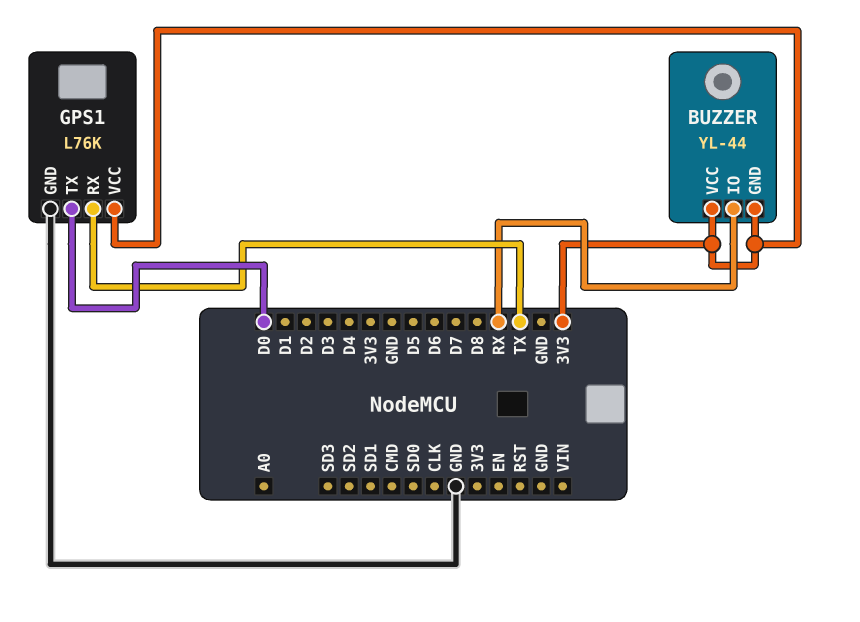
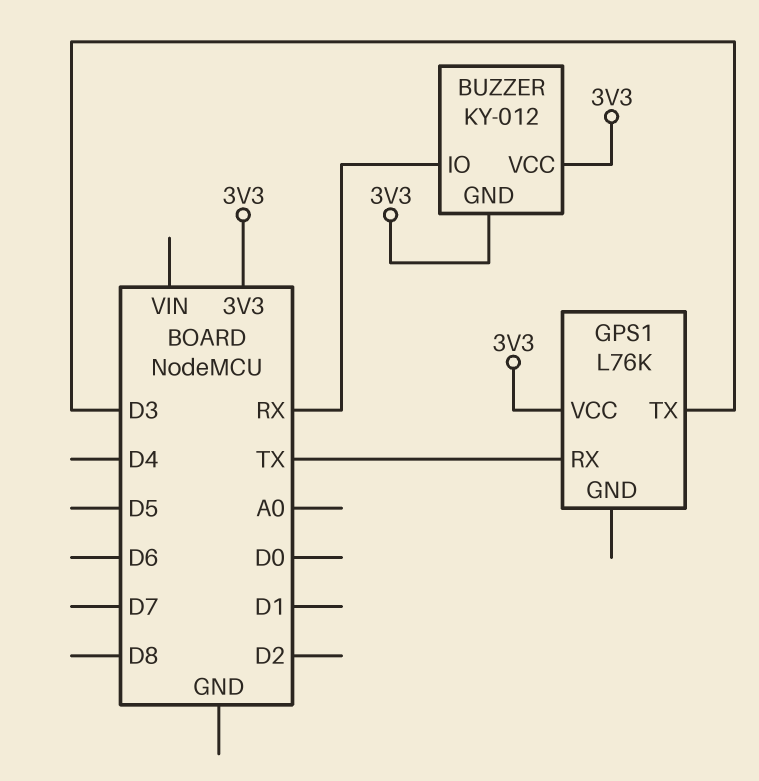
BUZZER: YL-44 -> KY-012
GPS1 pin GND: GND -> none
GPS1 pin TX: D0 -> D3

